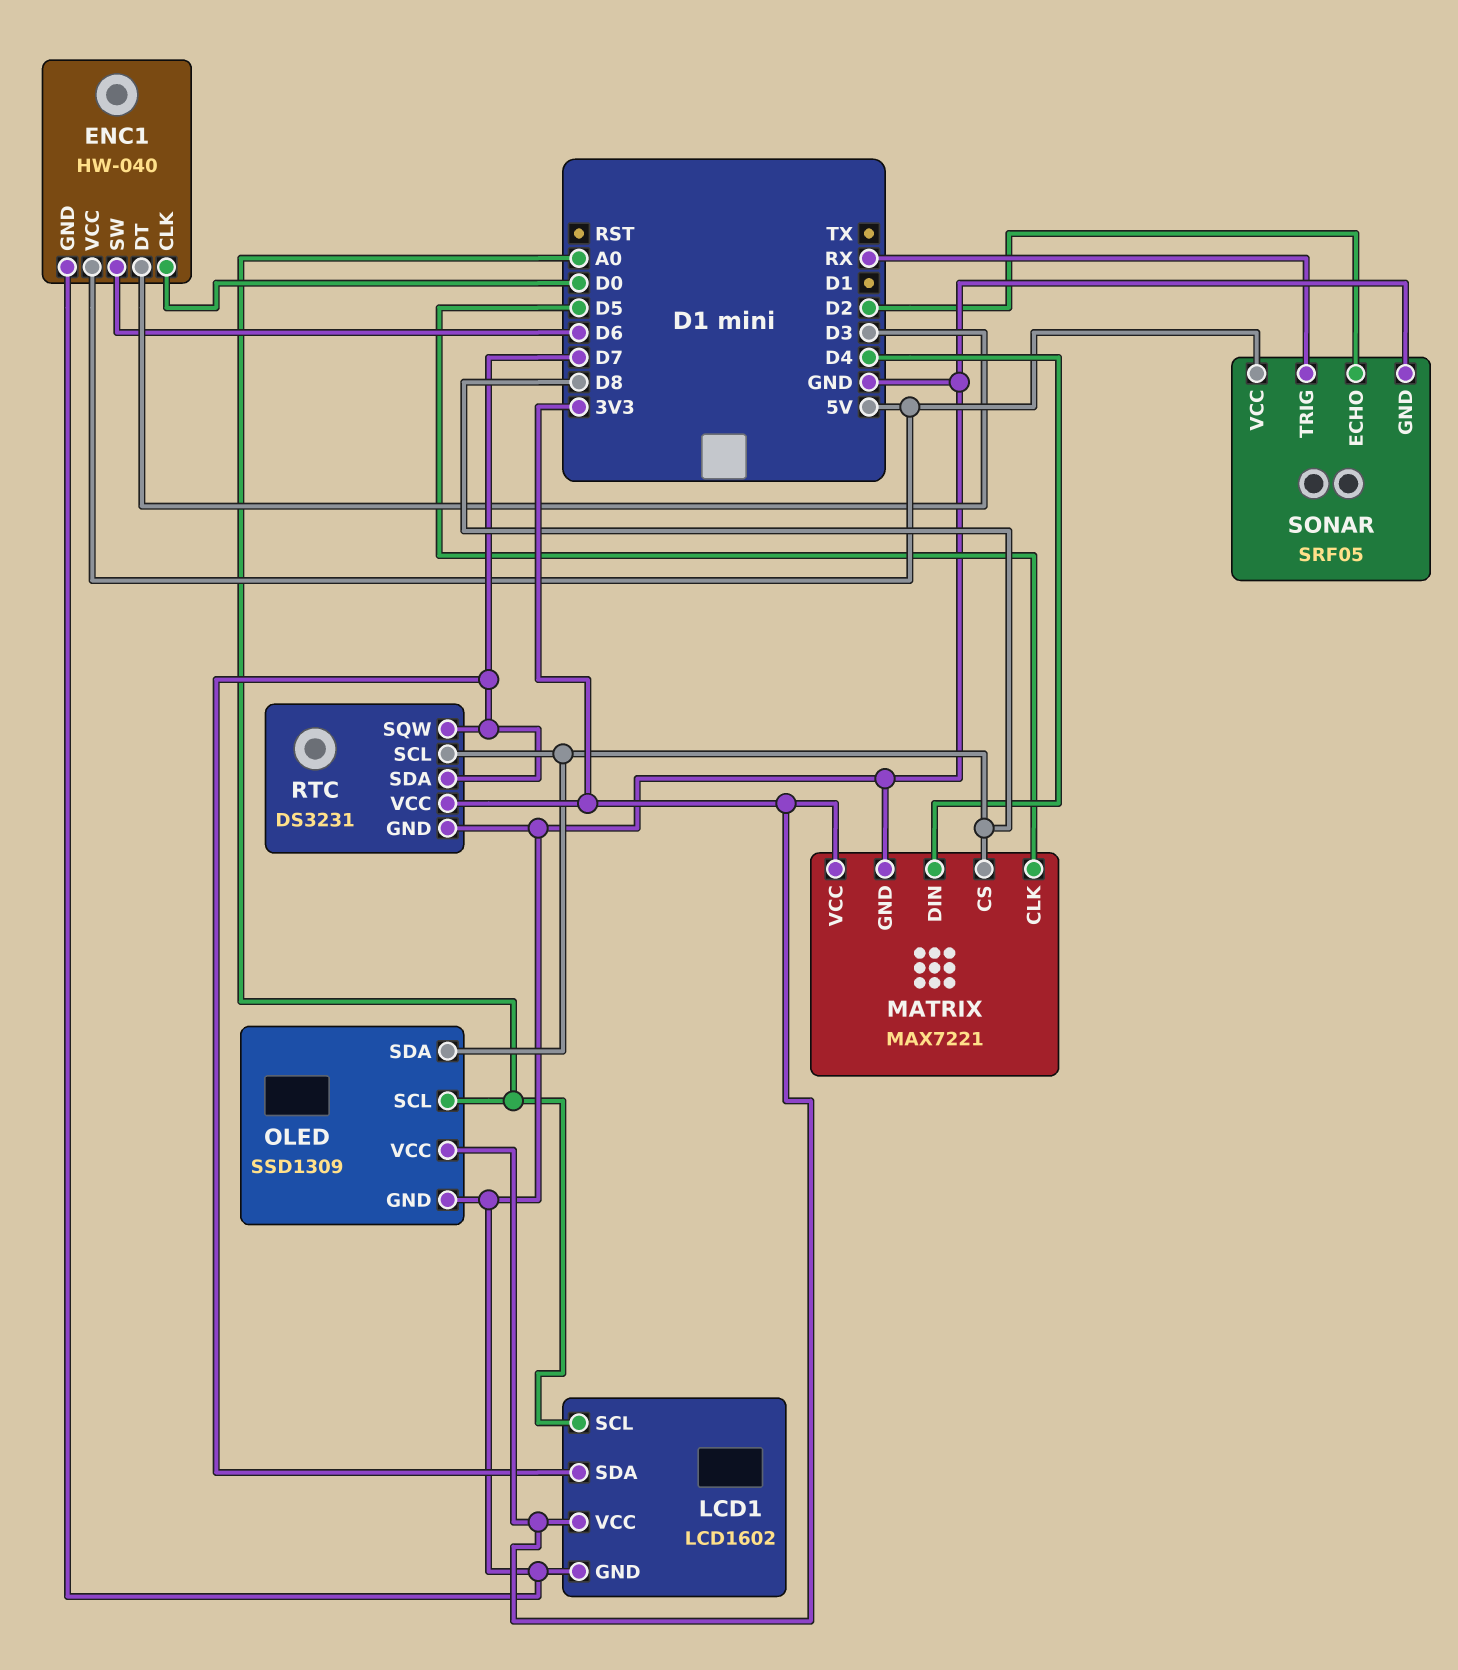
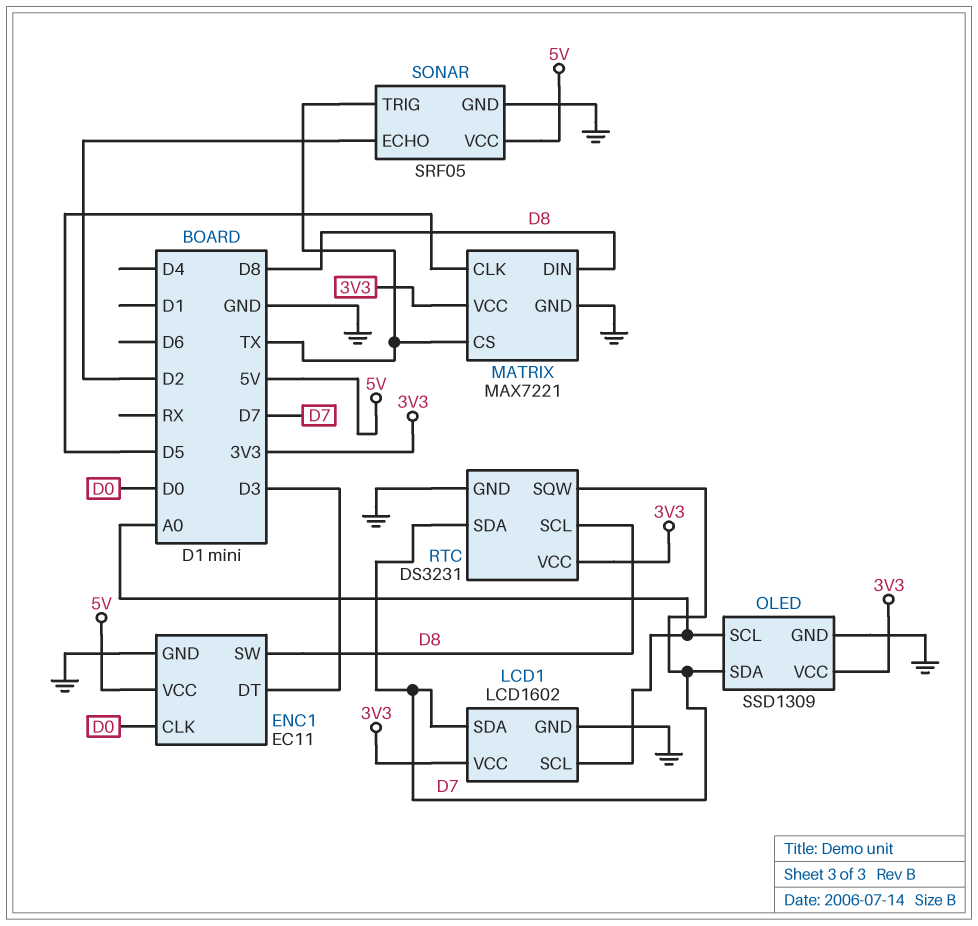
ENC1: HW-040 -> EC11
ENC1 pin SW: D6 -> D8
MATRIX pin CS: D8 -> TX
MATRIX pin DIN: D4 -> D8
OLED pin SDA: D8 -> D7
SONAR pin TRIG: RX -> TX

